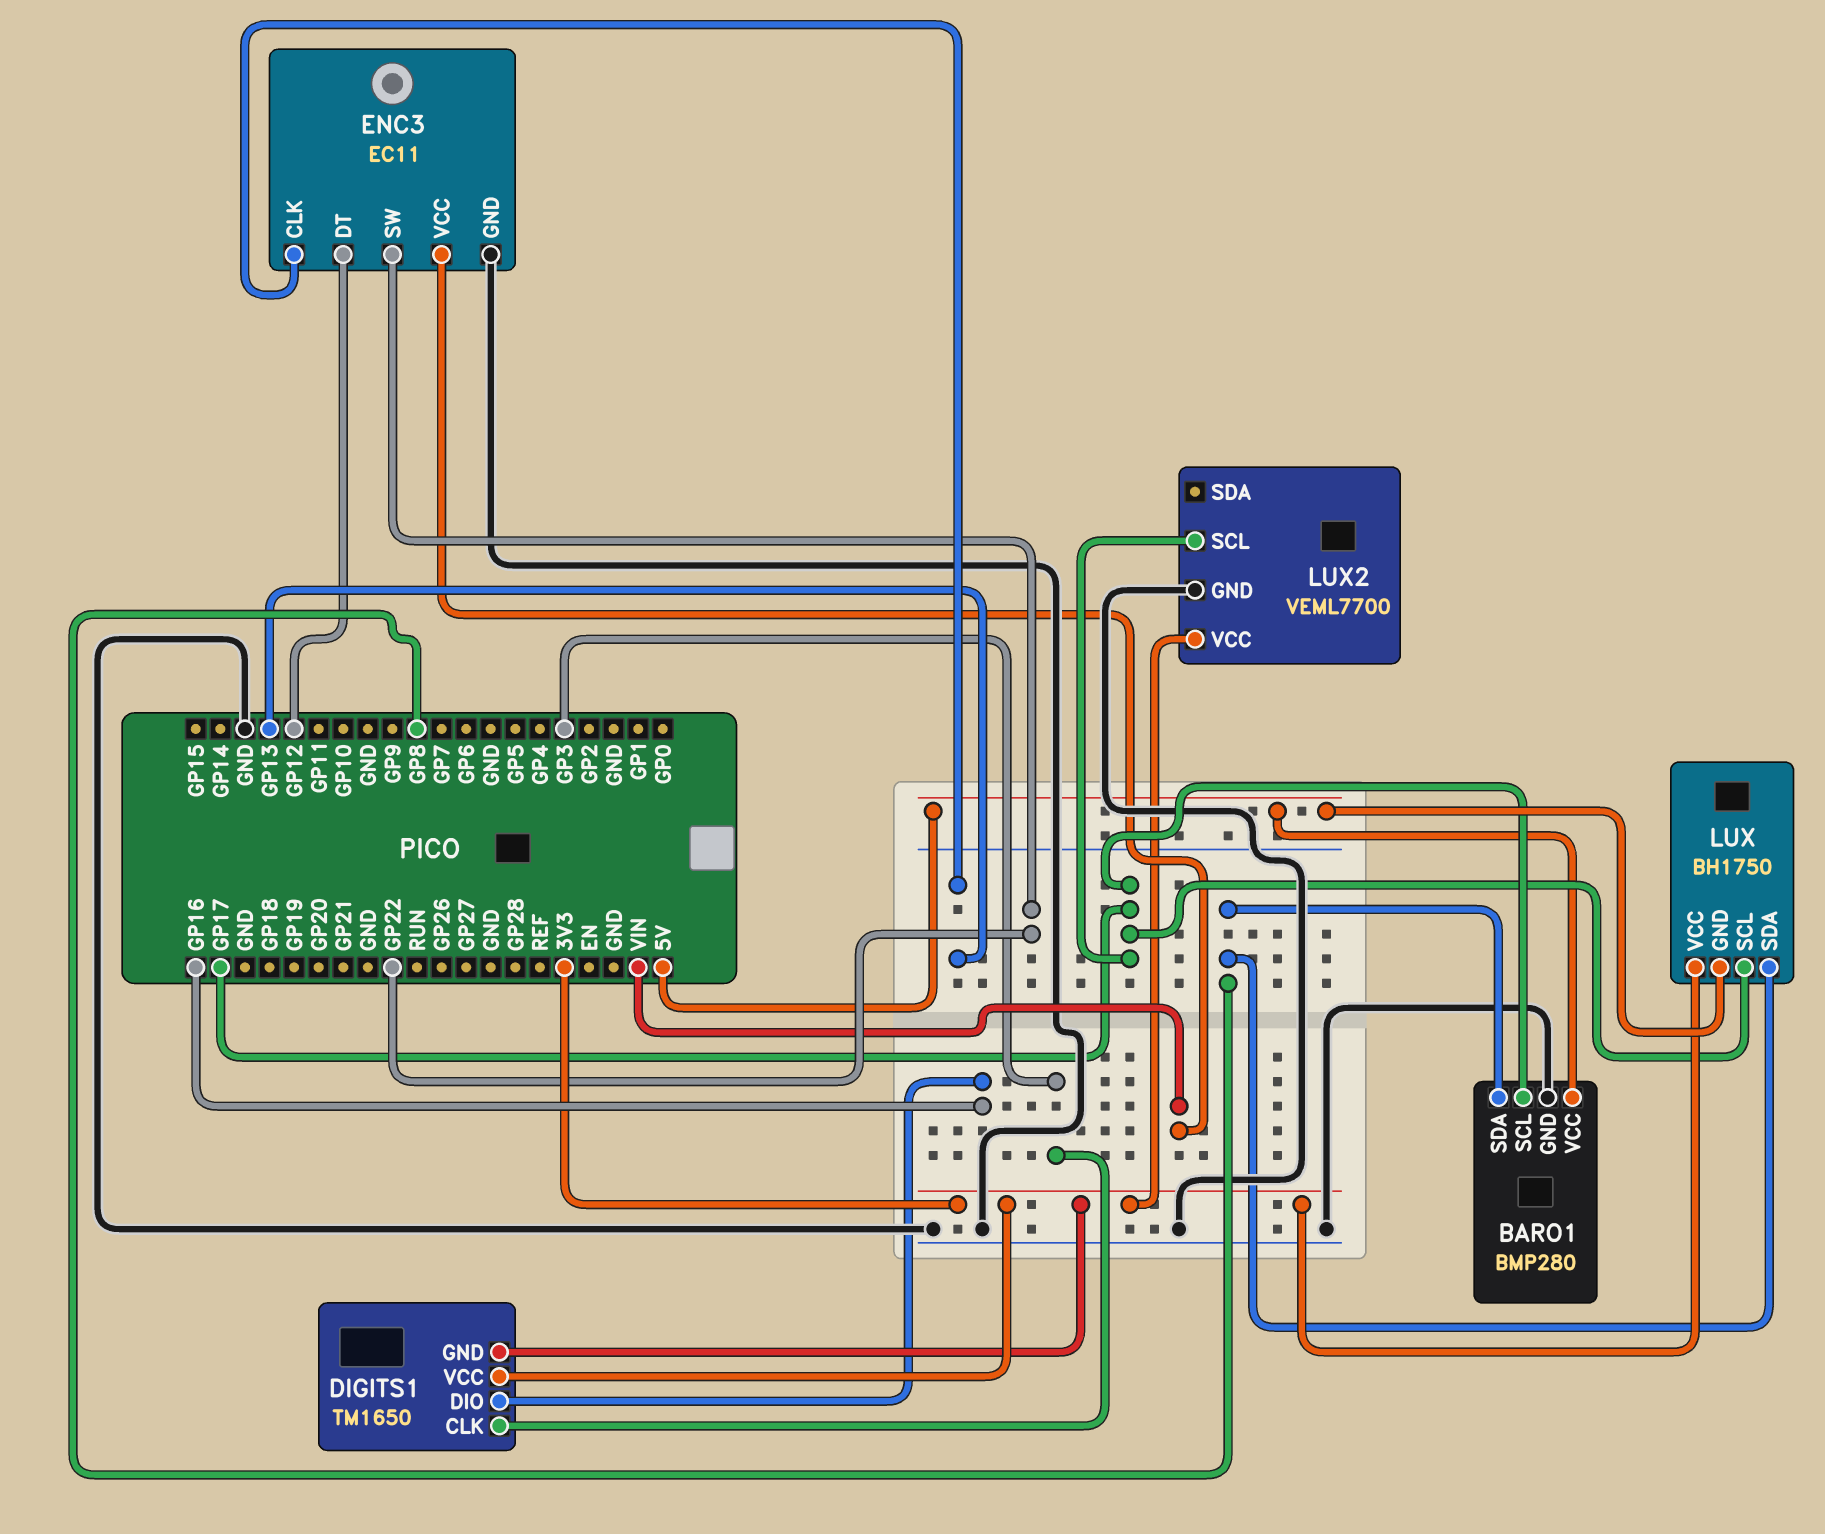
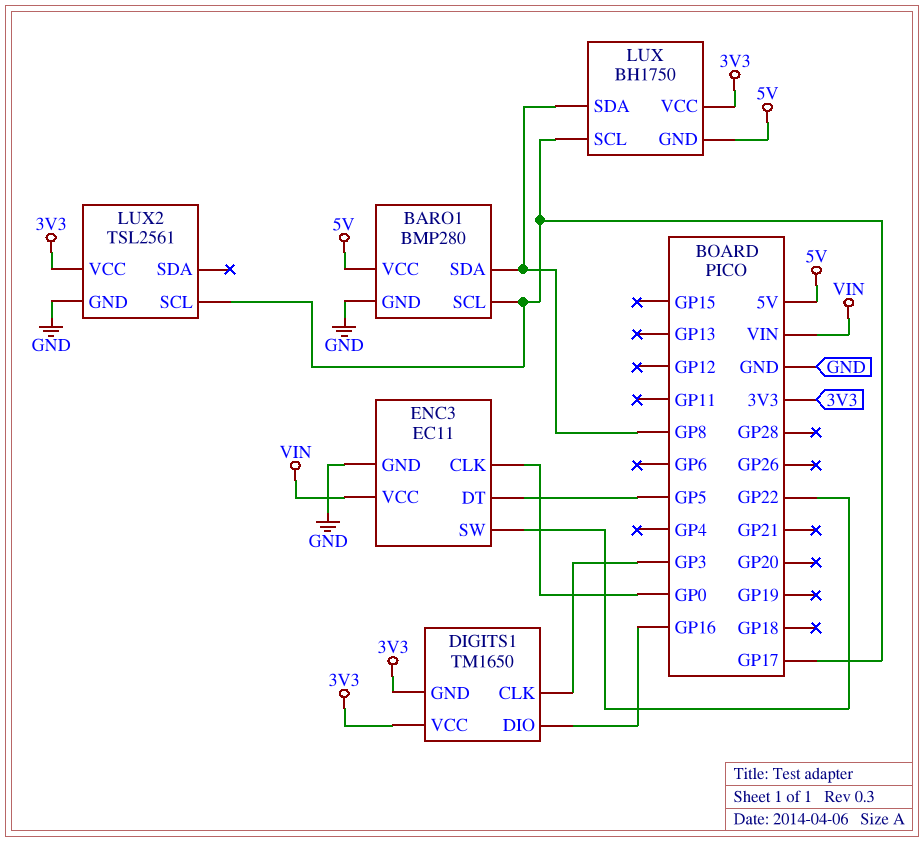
ENC3 pin CLK: GP13 -> GP0
ENC3 pin DT: GP12 -> GP5
LUX2: VEML7700 -> TSL2561

